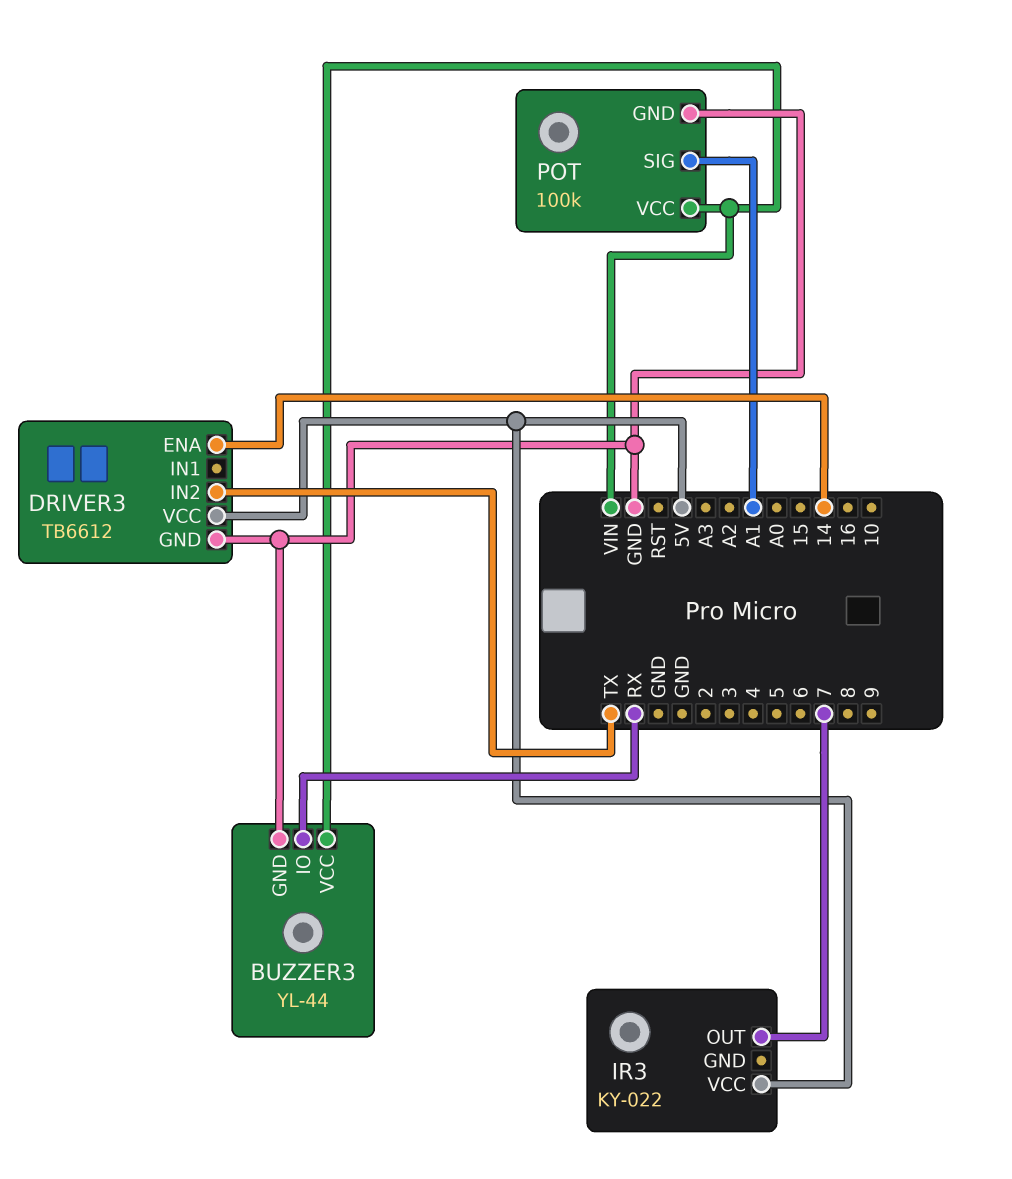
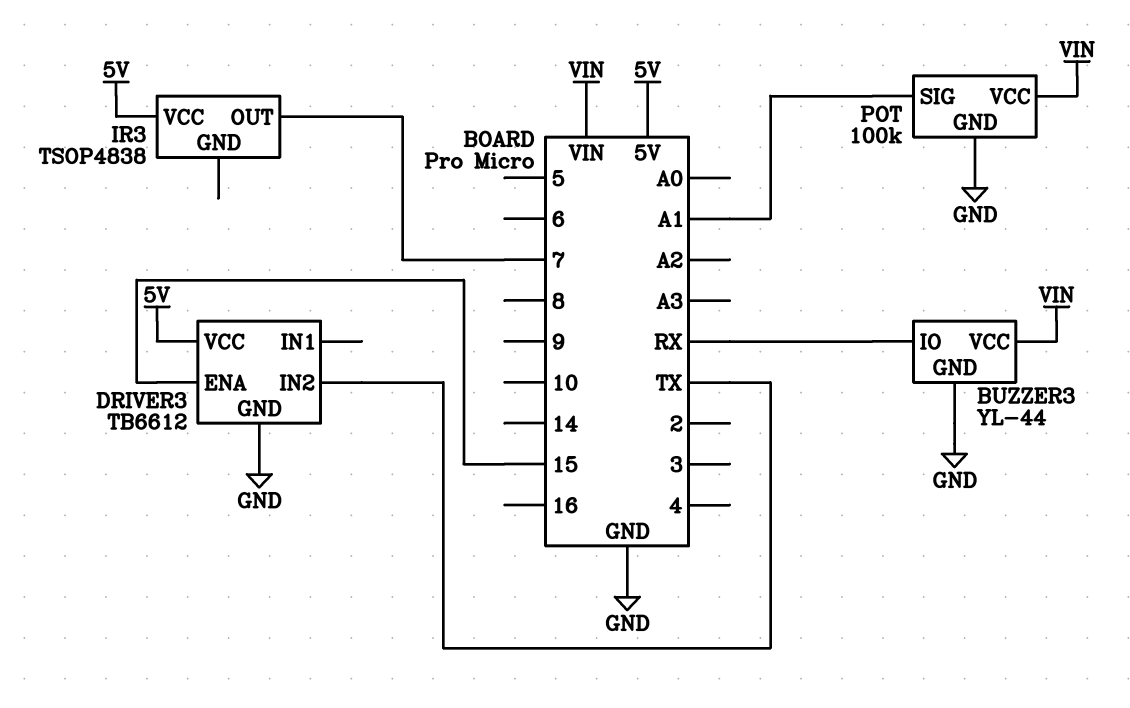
DRIVER3 pin ENA: 14 -> 15
IR3: KY-022 -> TSOP4838

